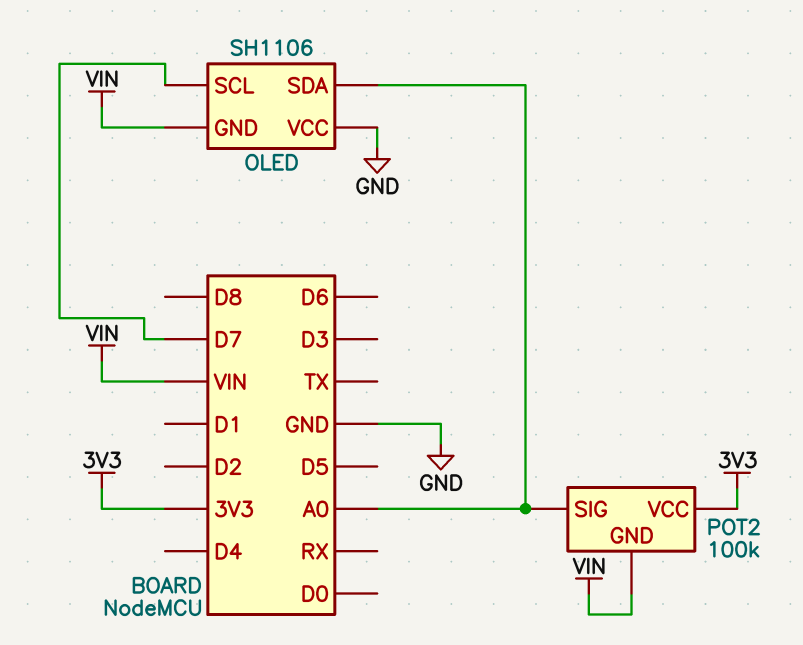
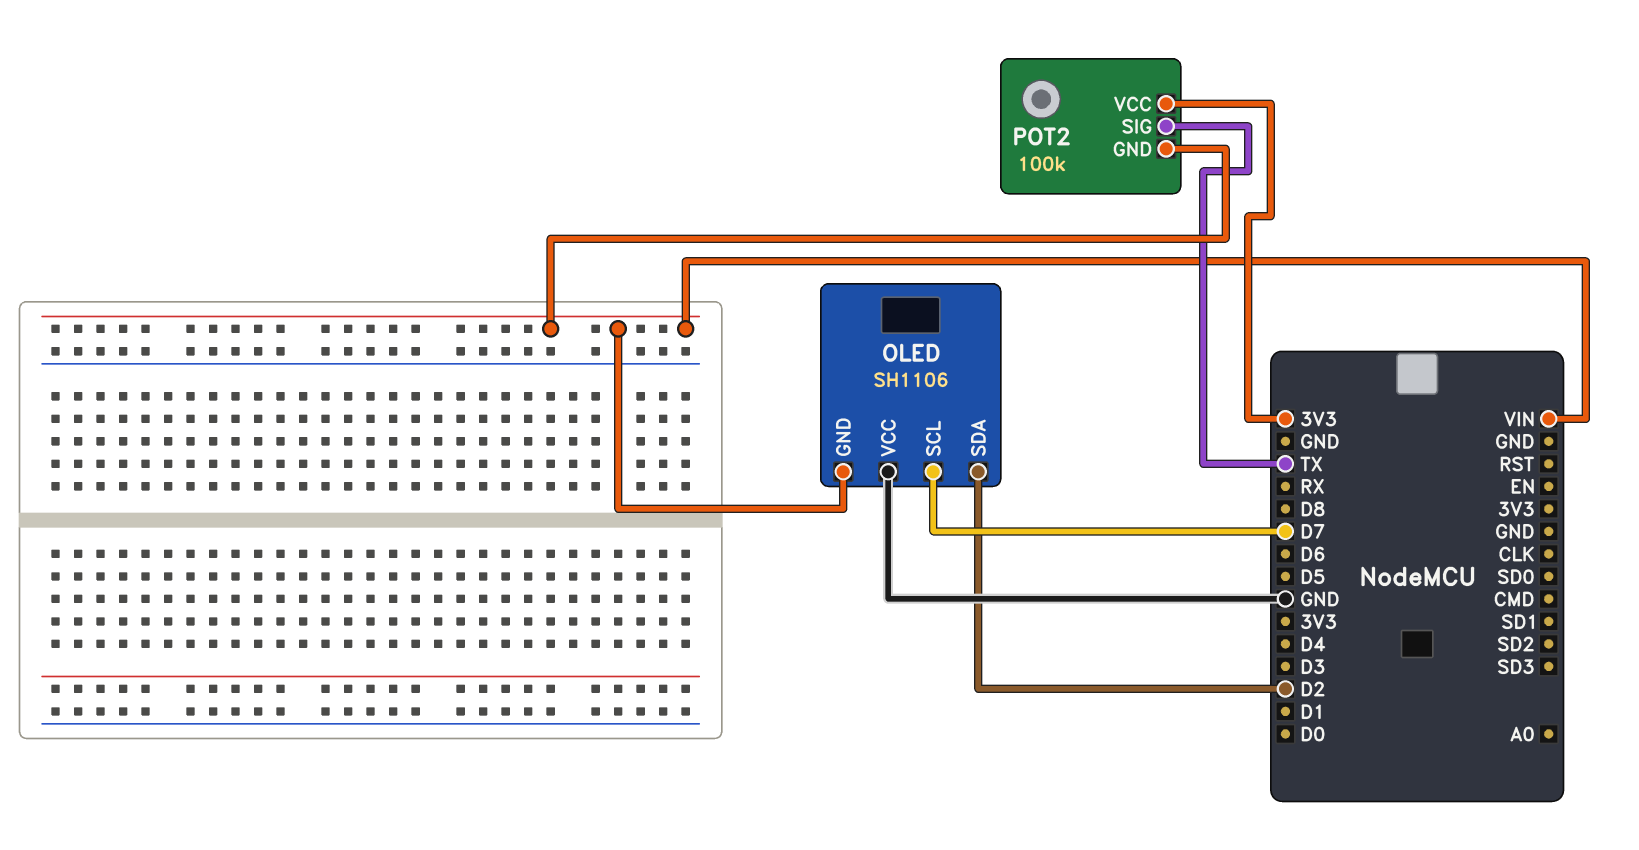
OLED pin SDA: A0 -> D2
POT2 pin SIG: A0 -> TX

